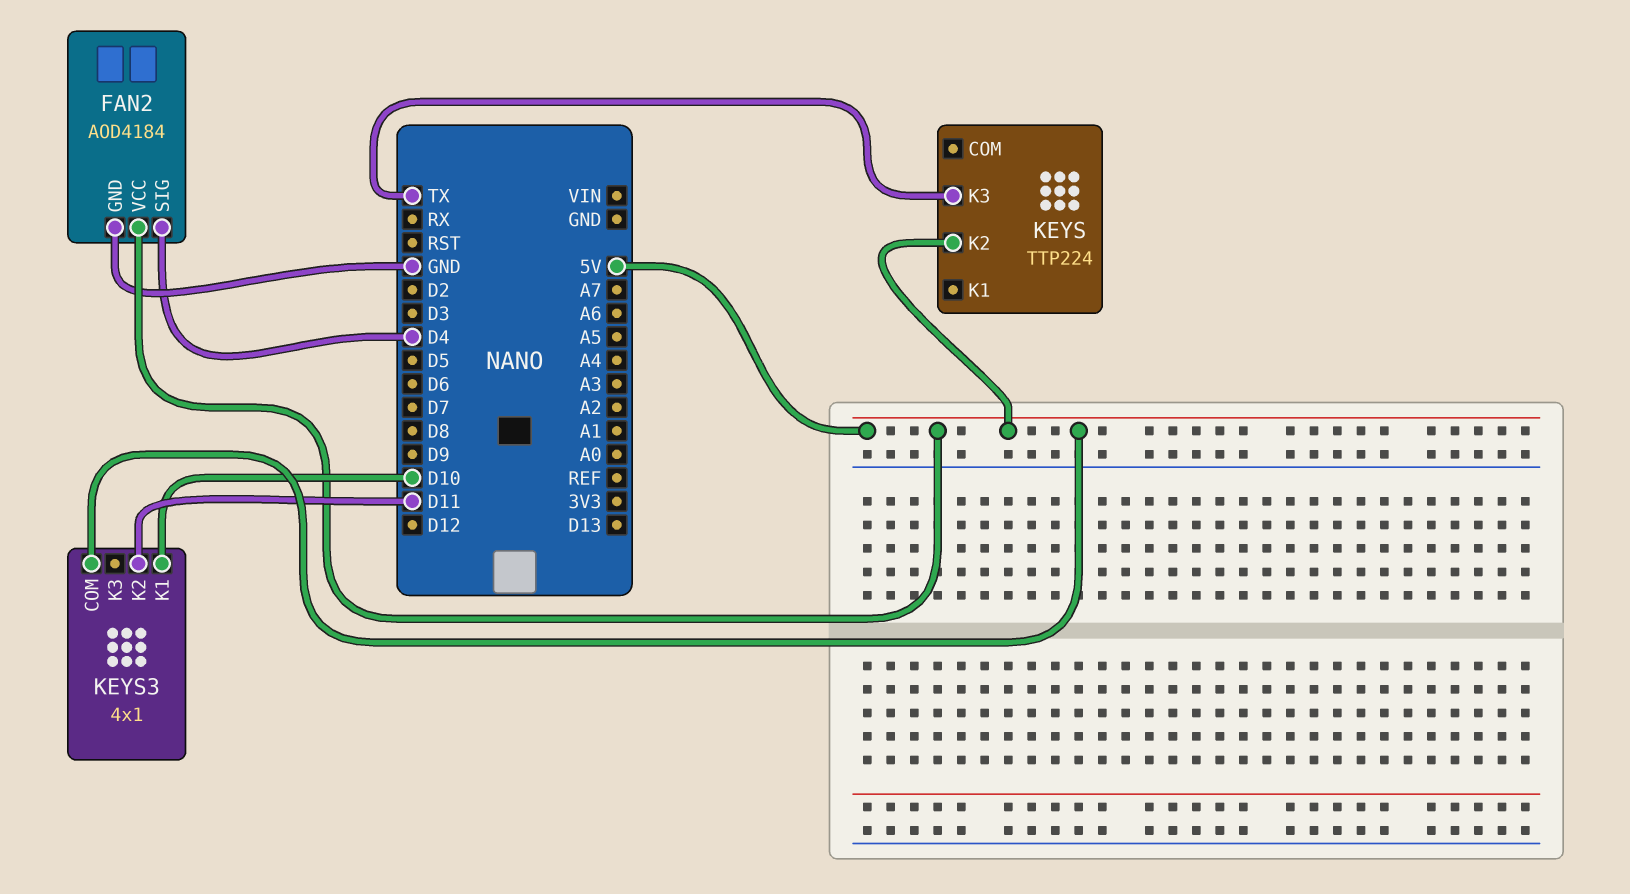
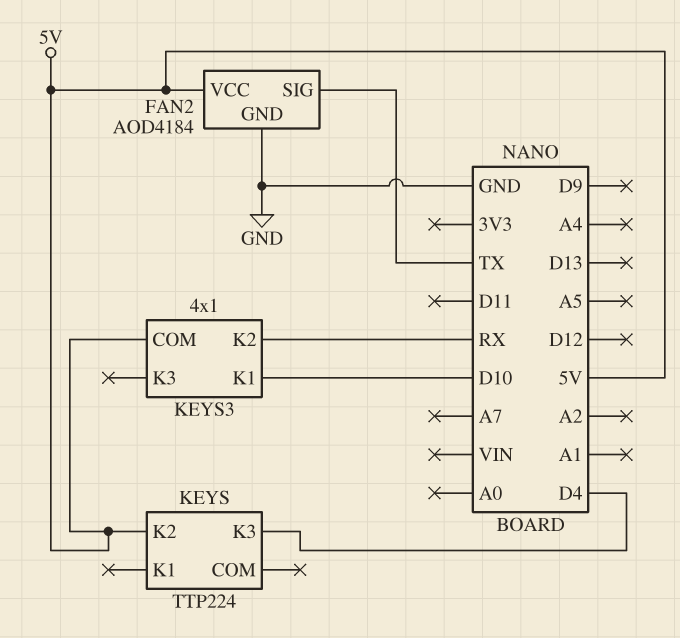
FAN2 pin SIG: D4 -> TX
KEYS pin K3: TX -> D4
KEYS3 pin K2: D11 -> RX

